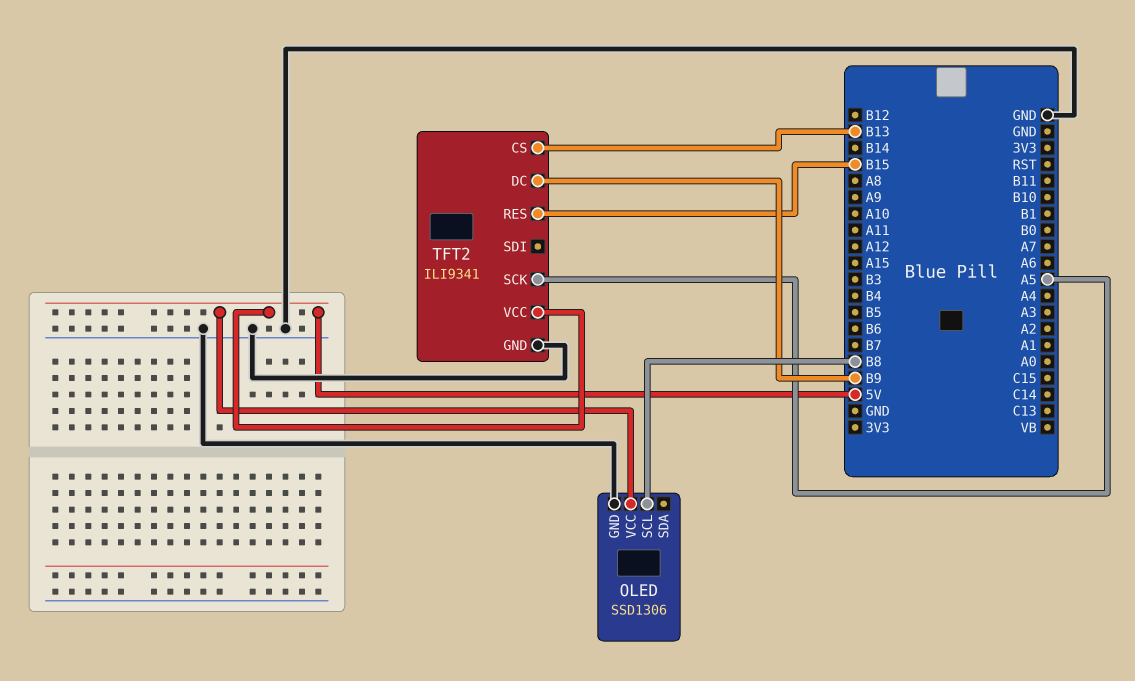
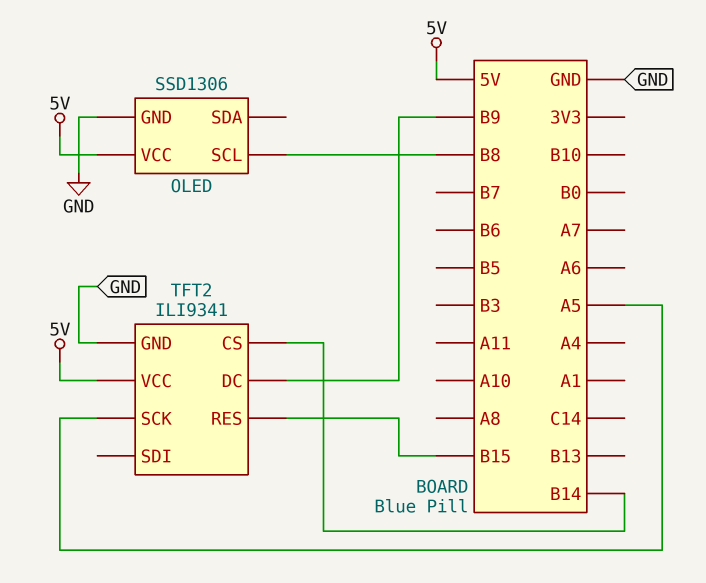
TFT2 pin CS: B13 -> B14

